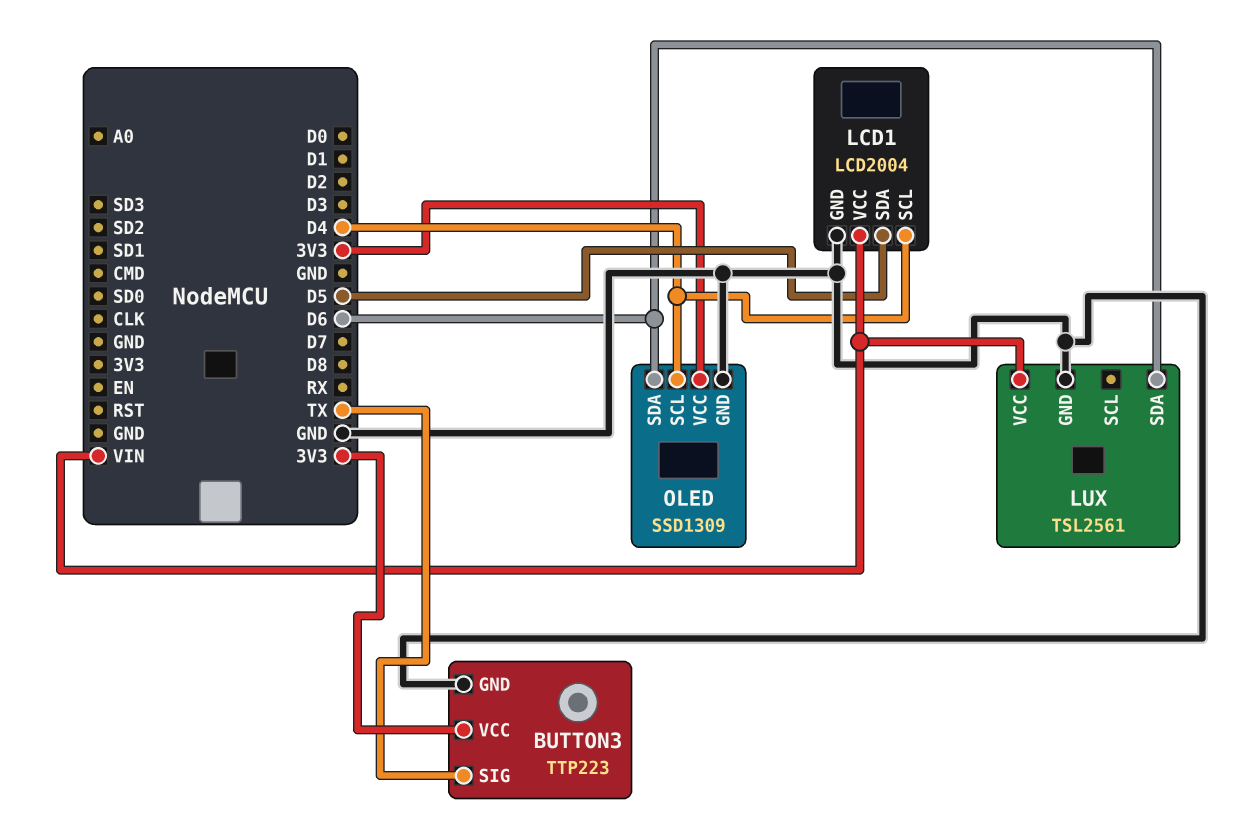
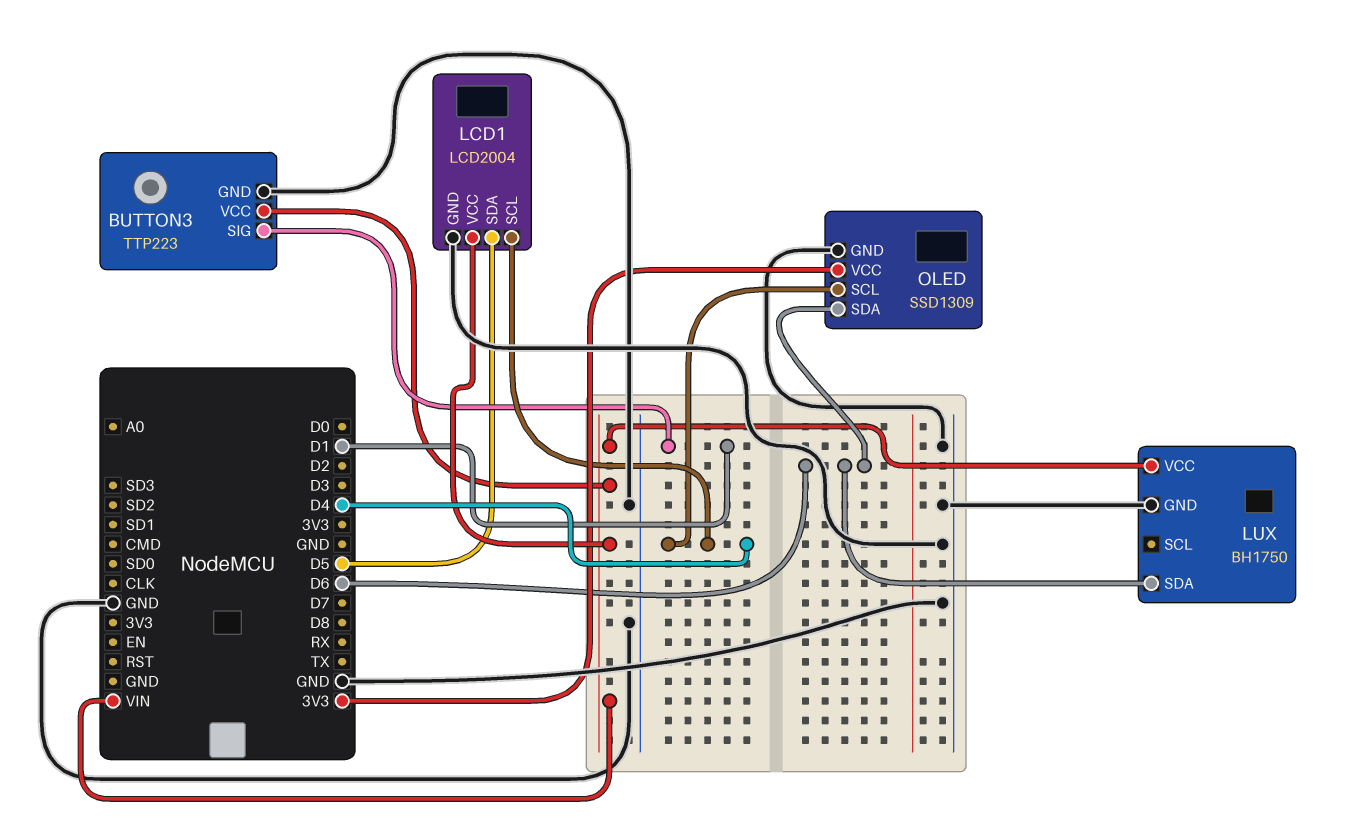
BUTTON3 pin SIG: TX -> D1
BUTTON3 pin VCC: 3V3 -> VIN
LUX: TSL2561 -> BH1750

